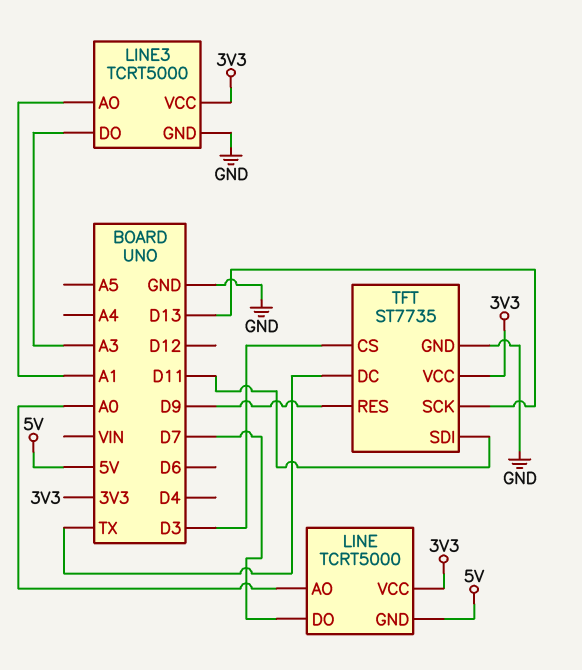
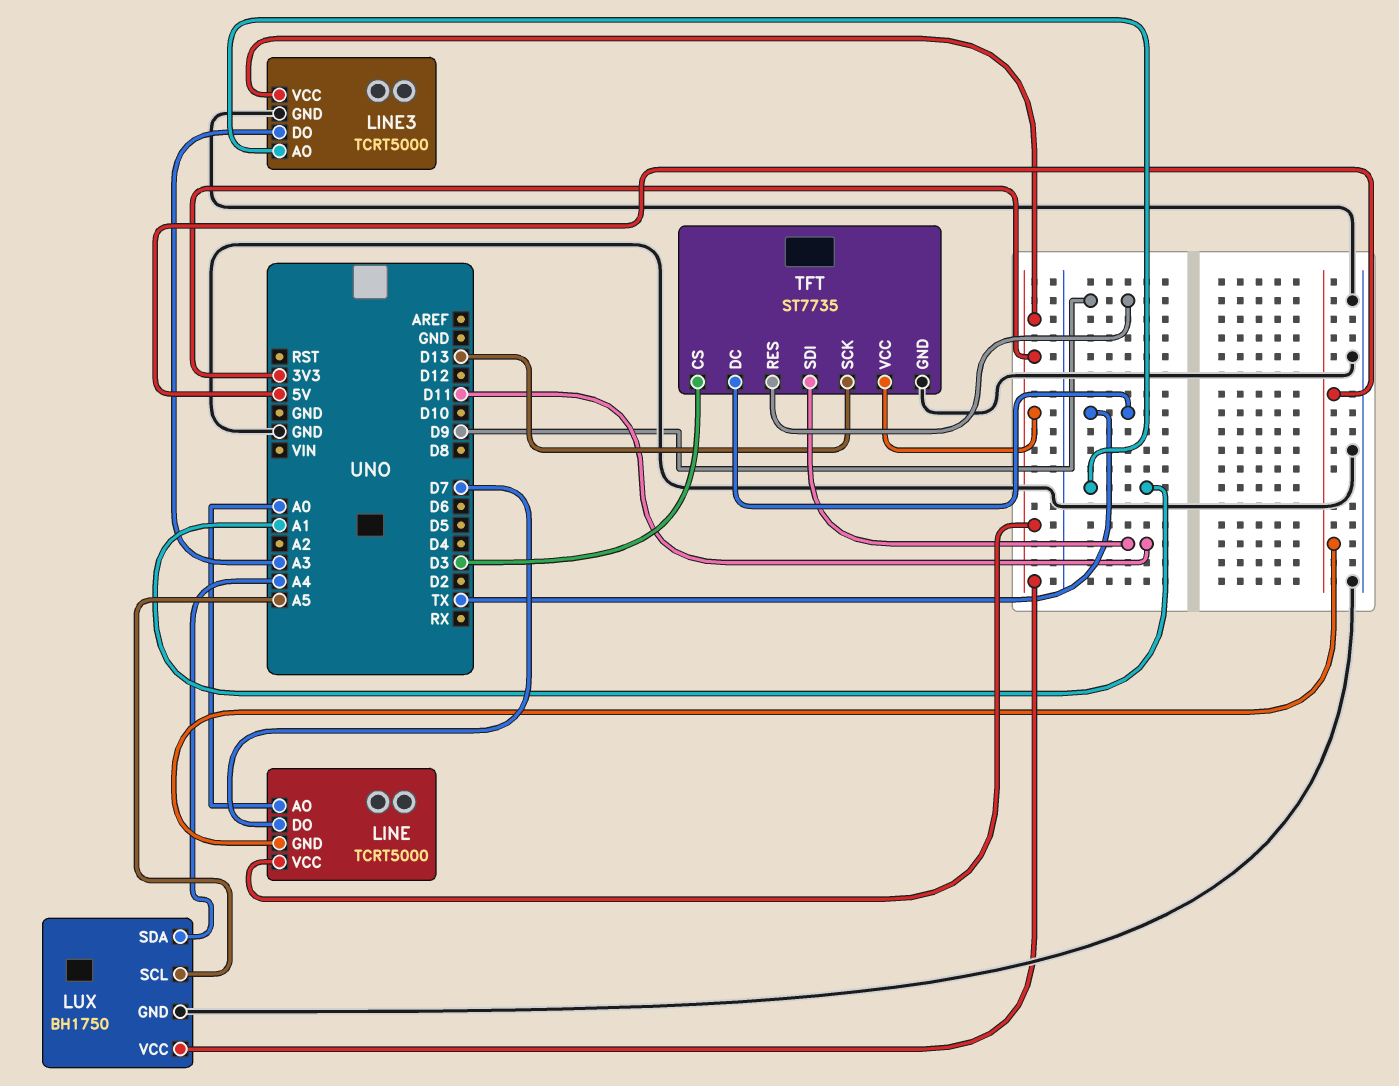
LUX: none -> BH1750
LUX pin GND: none -> GND
LUX pin SCL: none -> A5
LUX pin SDA: none -> A4
LUX pin VCC: none -> 3V3

